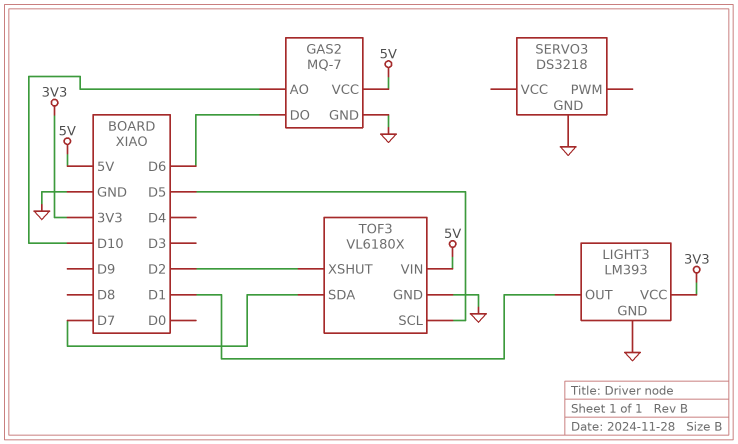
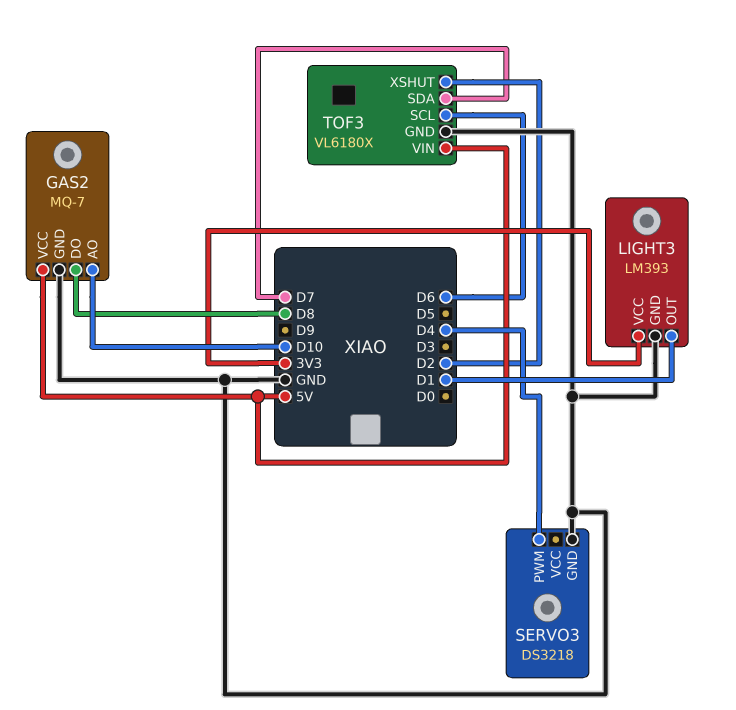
GAS2 pin DO: D6 -> D8
SERVO3 pin PWM: none -> D4
TOF3 pin SCL: D5 -> D6

